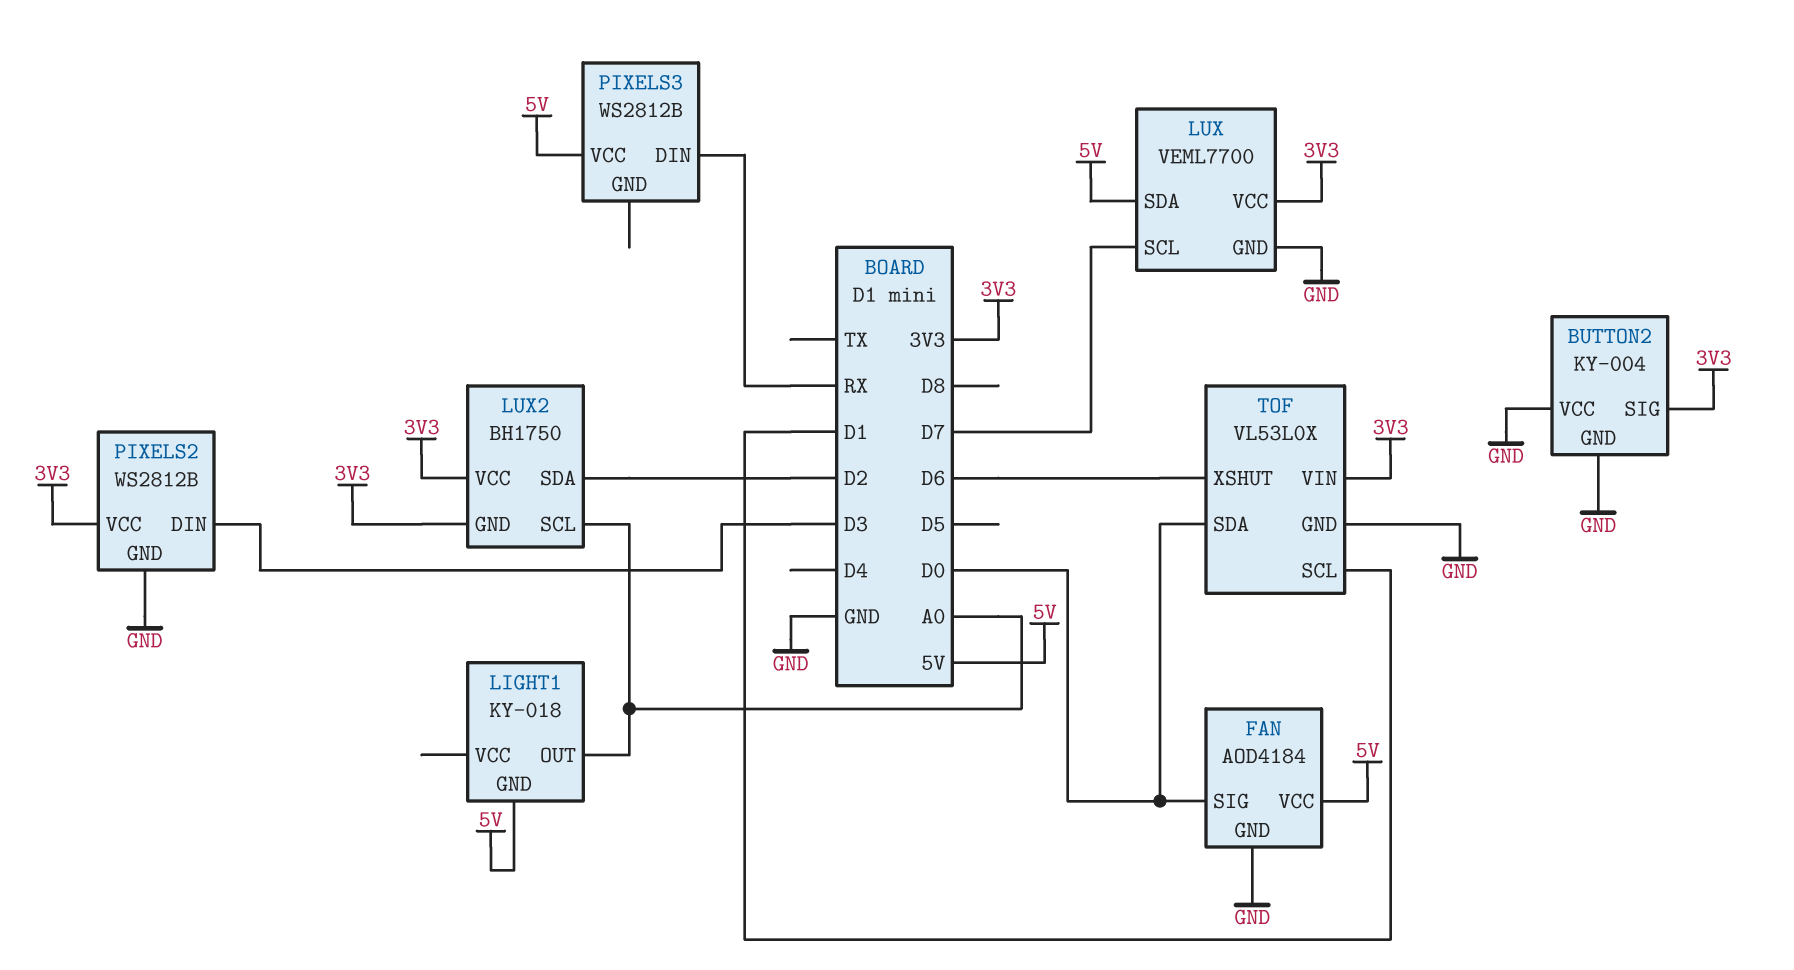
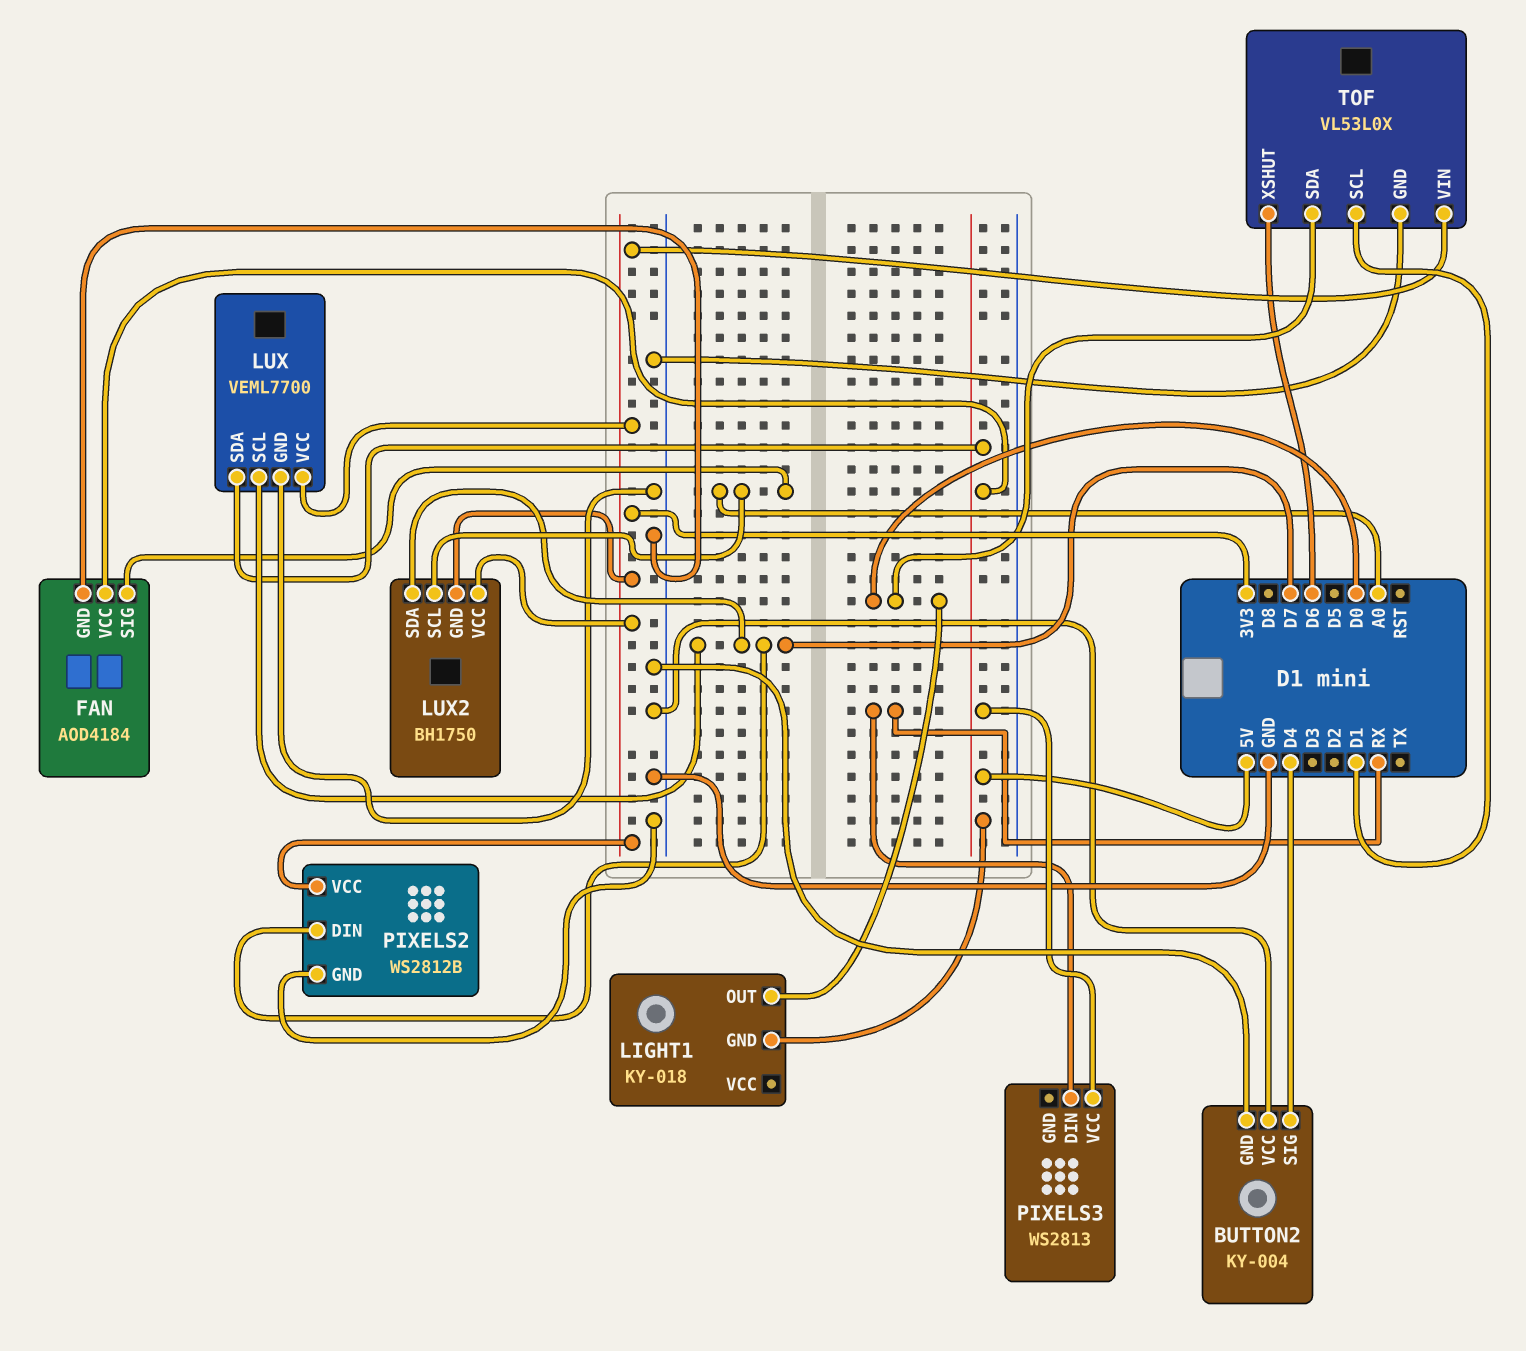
BUTTON2 pin SIG: 3V3 -> D4
FAN pin SIG: D0 -> A0
LIGHT1 pin OUT: A0 -> D0
LUX2 pin SDA: D2 -> D7
PIXELS2 pin DIN: D3 -> D7
PIXELS3: WS2812B -> WS2813

